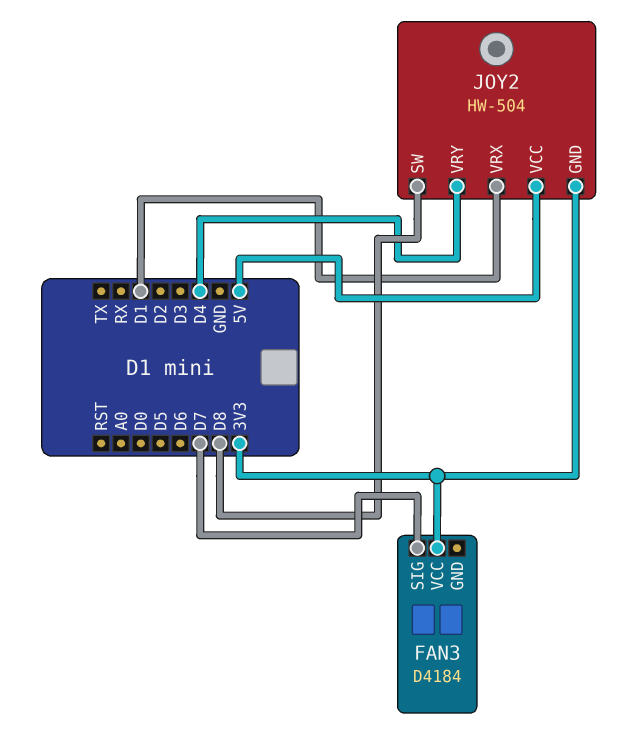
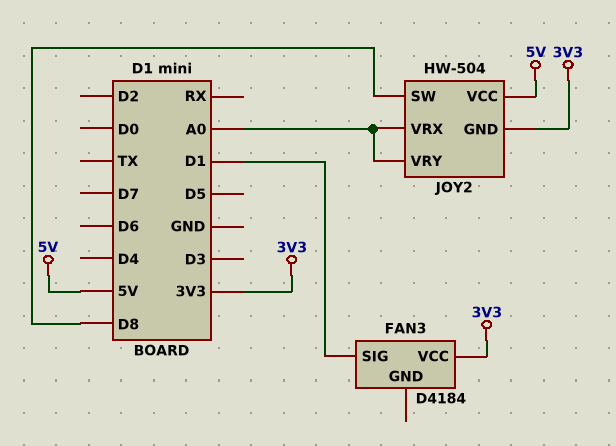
FAN3 pin SIG: D7 -> D1
JOY2 pin VRX: D1 -> A0
JOY2 pin VRY: D4 -> A0

